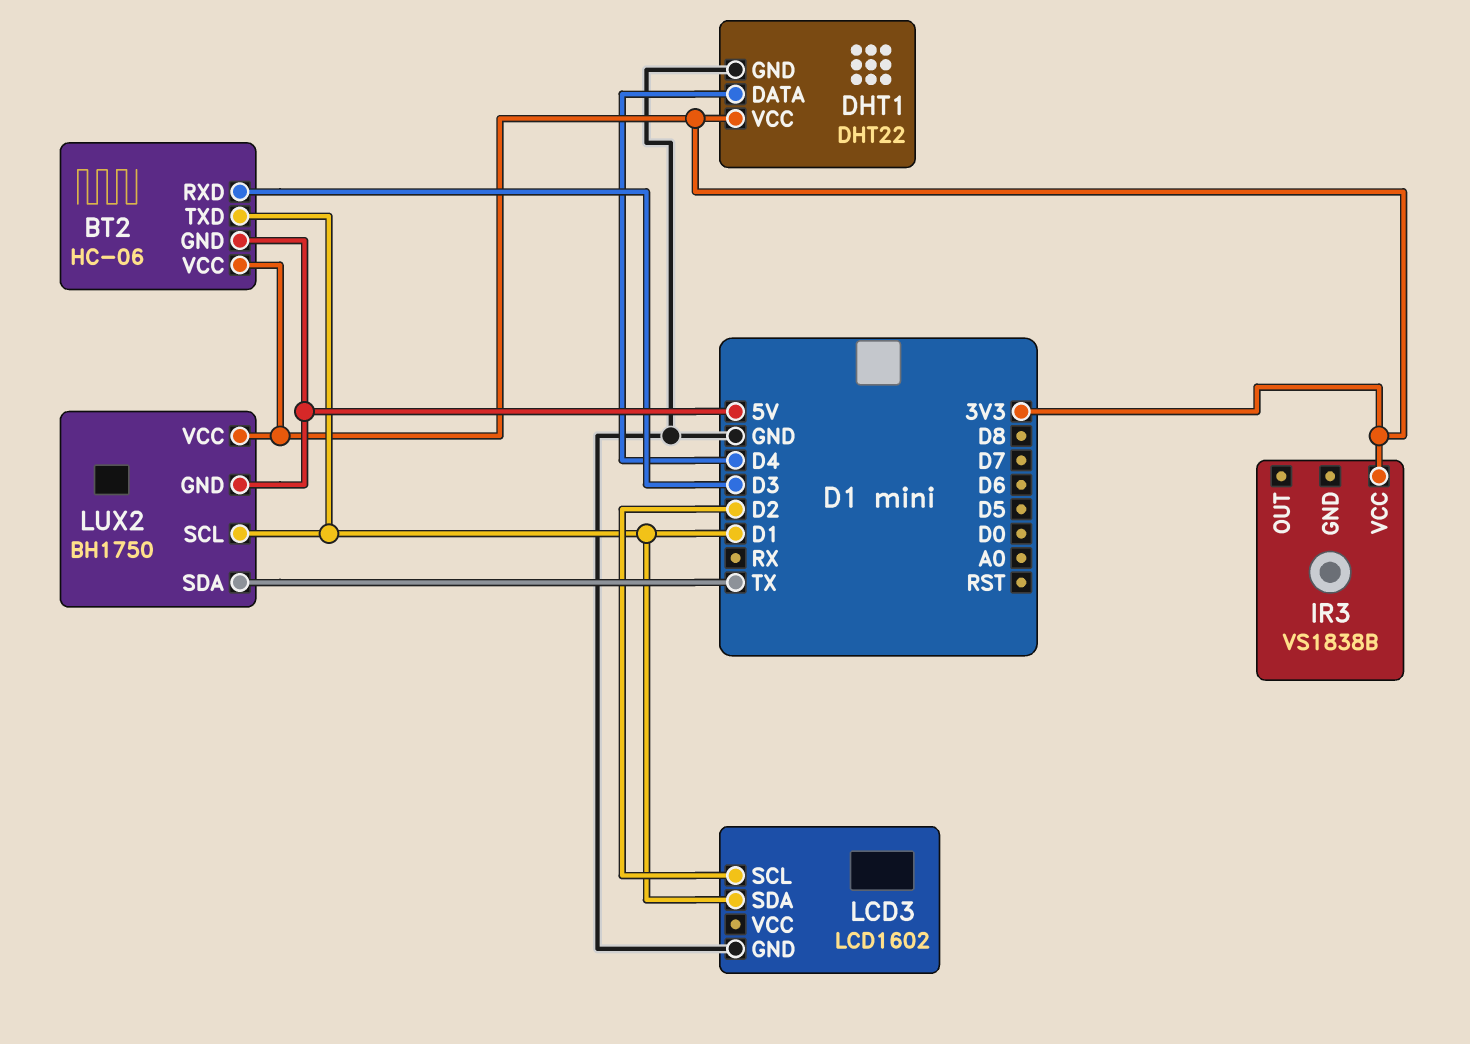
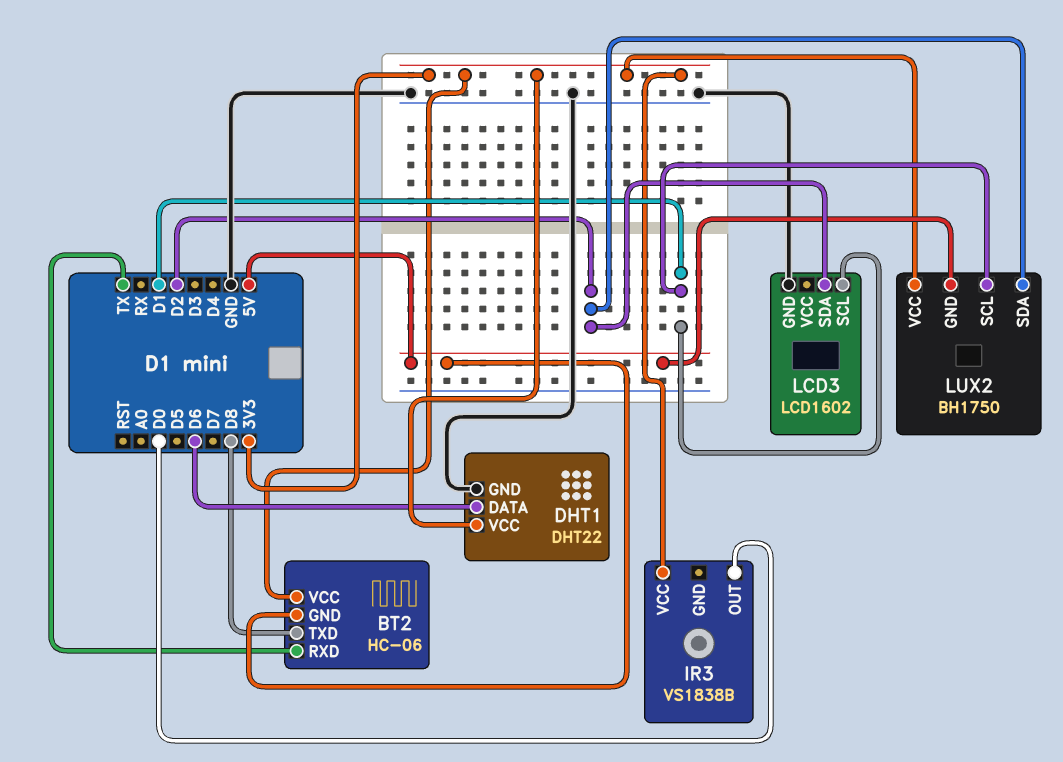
BT2 pin RXD: D3 -> TX
BT2 pin TXD: D1 -> D8
DHT1 pin DATA: D4 -> D6
IR3 pin OUT: none -> D0
LCD3 pin SCL: D2 -> D1
LCD3 pin SDA: D1 -> D2
LUX2 pin SDA: TX -> D2

